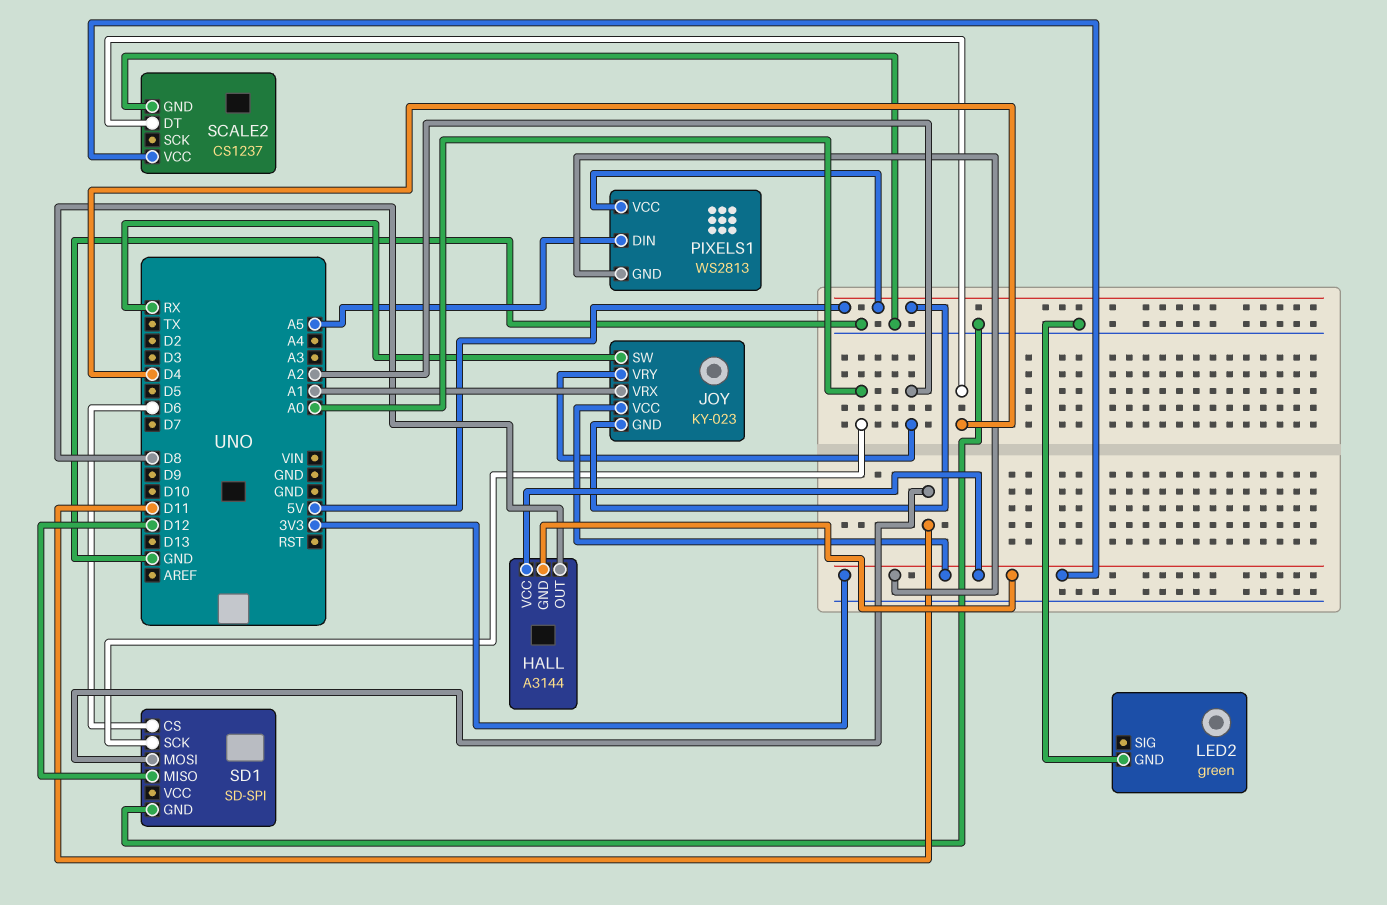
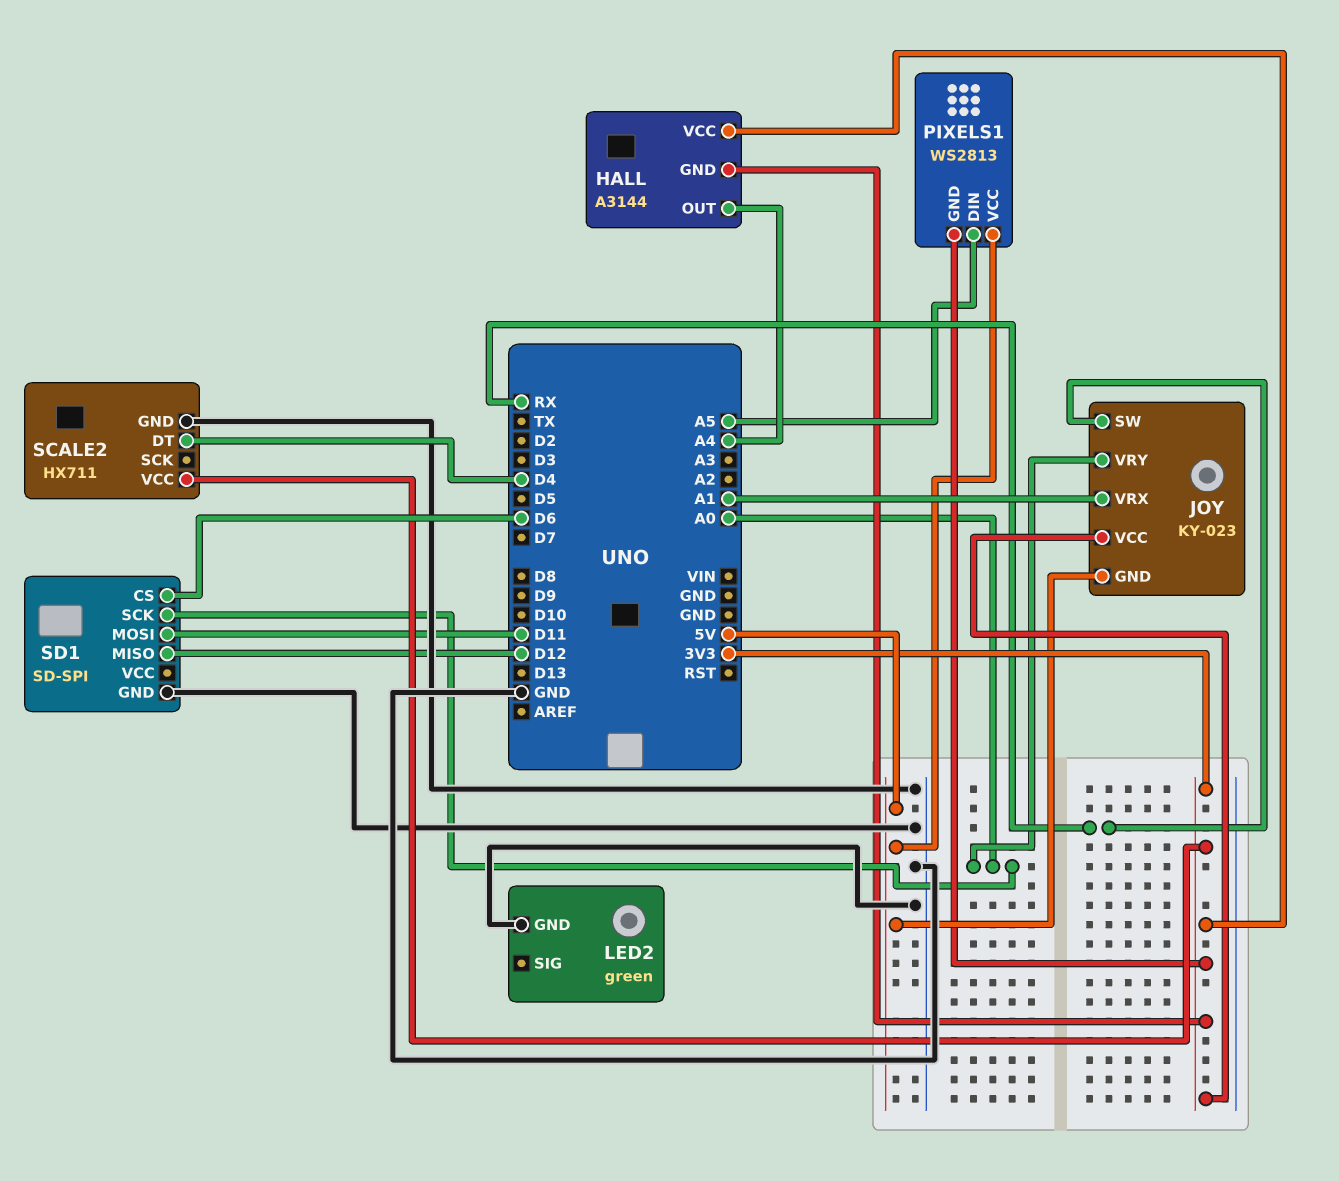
HALL pin OUT: D8 -> A4
JOY pin VRY: A2 -> A0
SCALE2: CS1237 -> HX711

